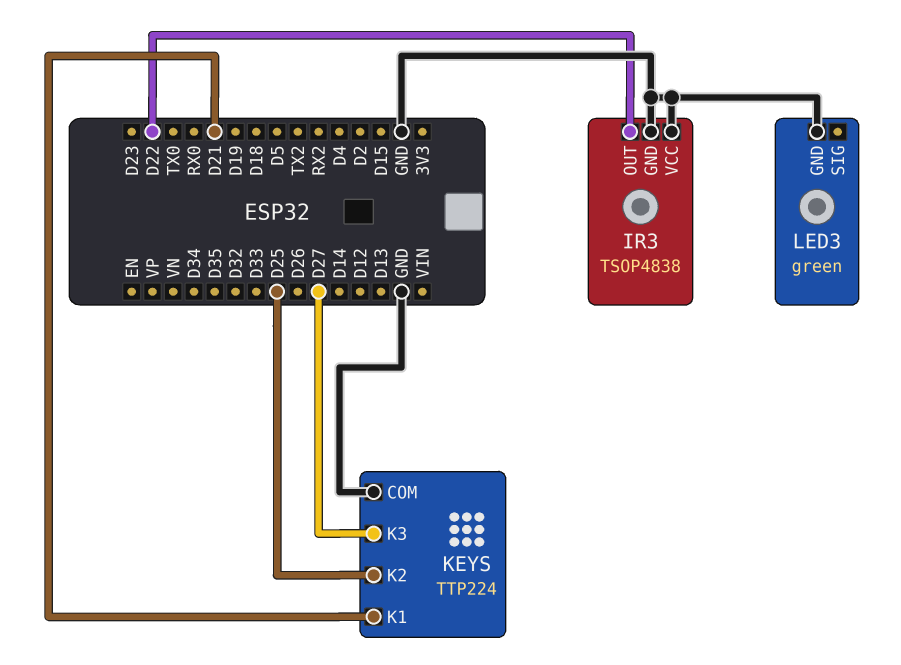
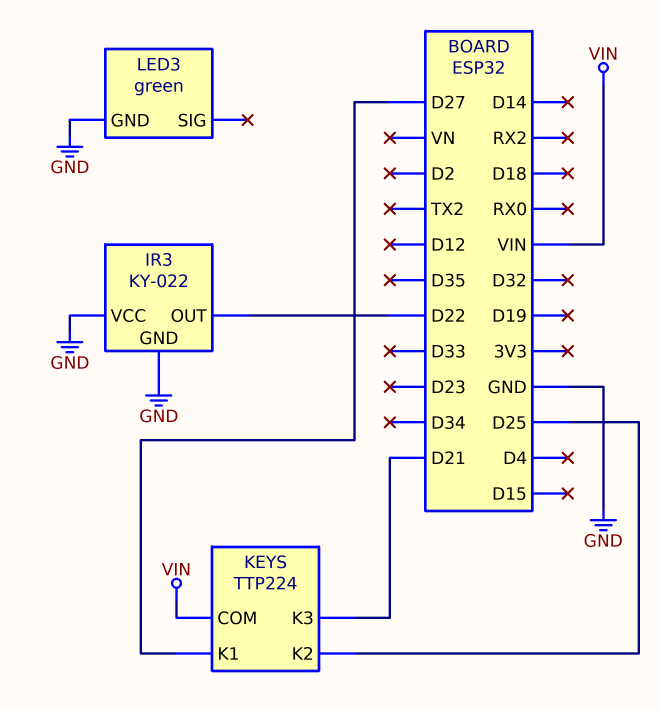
IR3: TSOP4838 -> KY-022
KEYS pin COM: GND -> VIN
KEYS pin K1: D21 -> D27
KEYS pin K3: D27 -> D21

